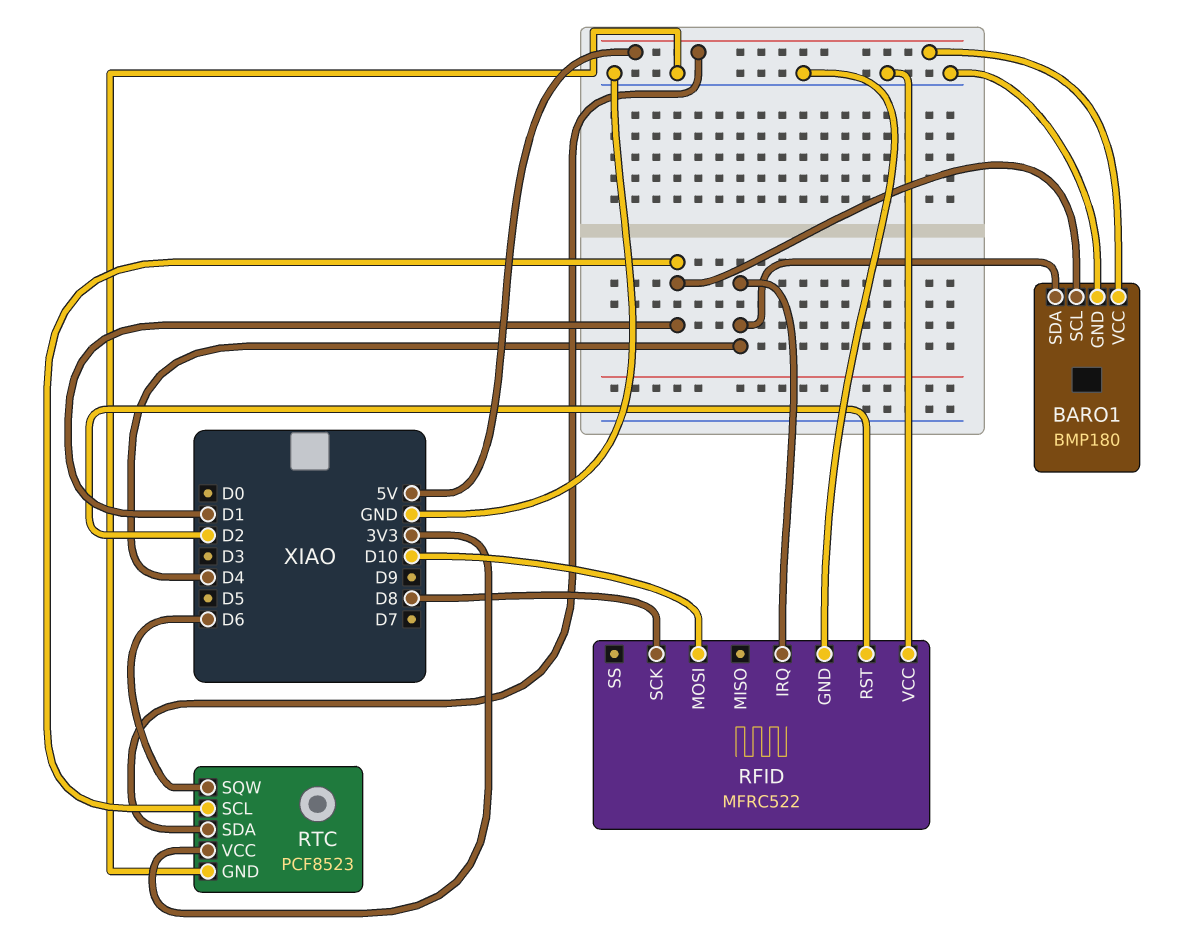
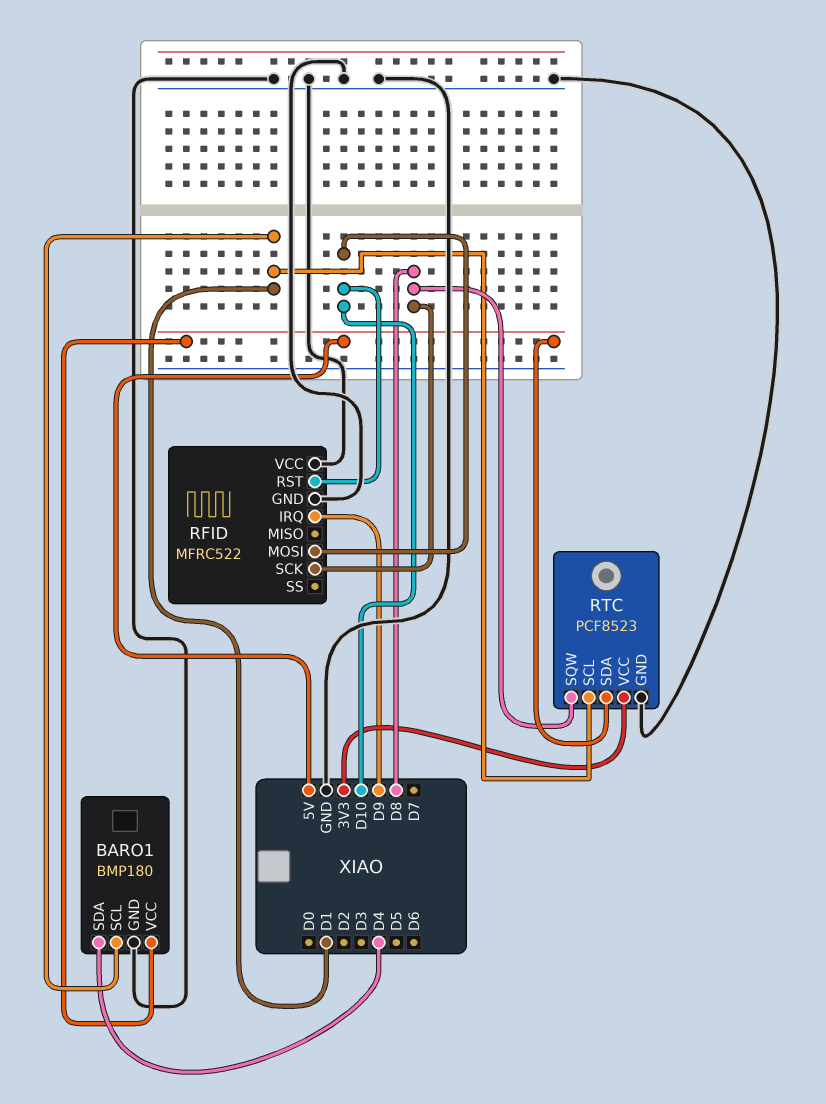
RFID pin IRQ: D4 -> D9
RFID pin RST: D2 -> D10
RTC pin SQW: D6 -> D8

